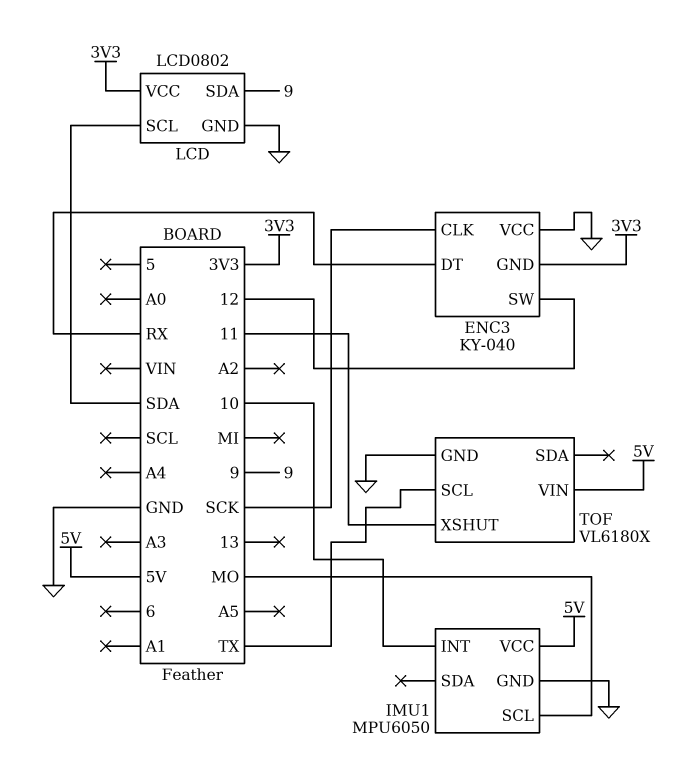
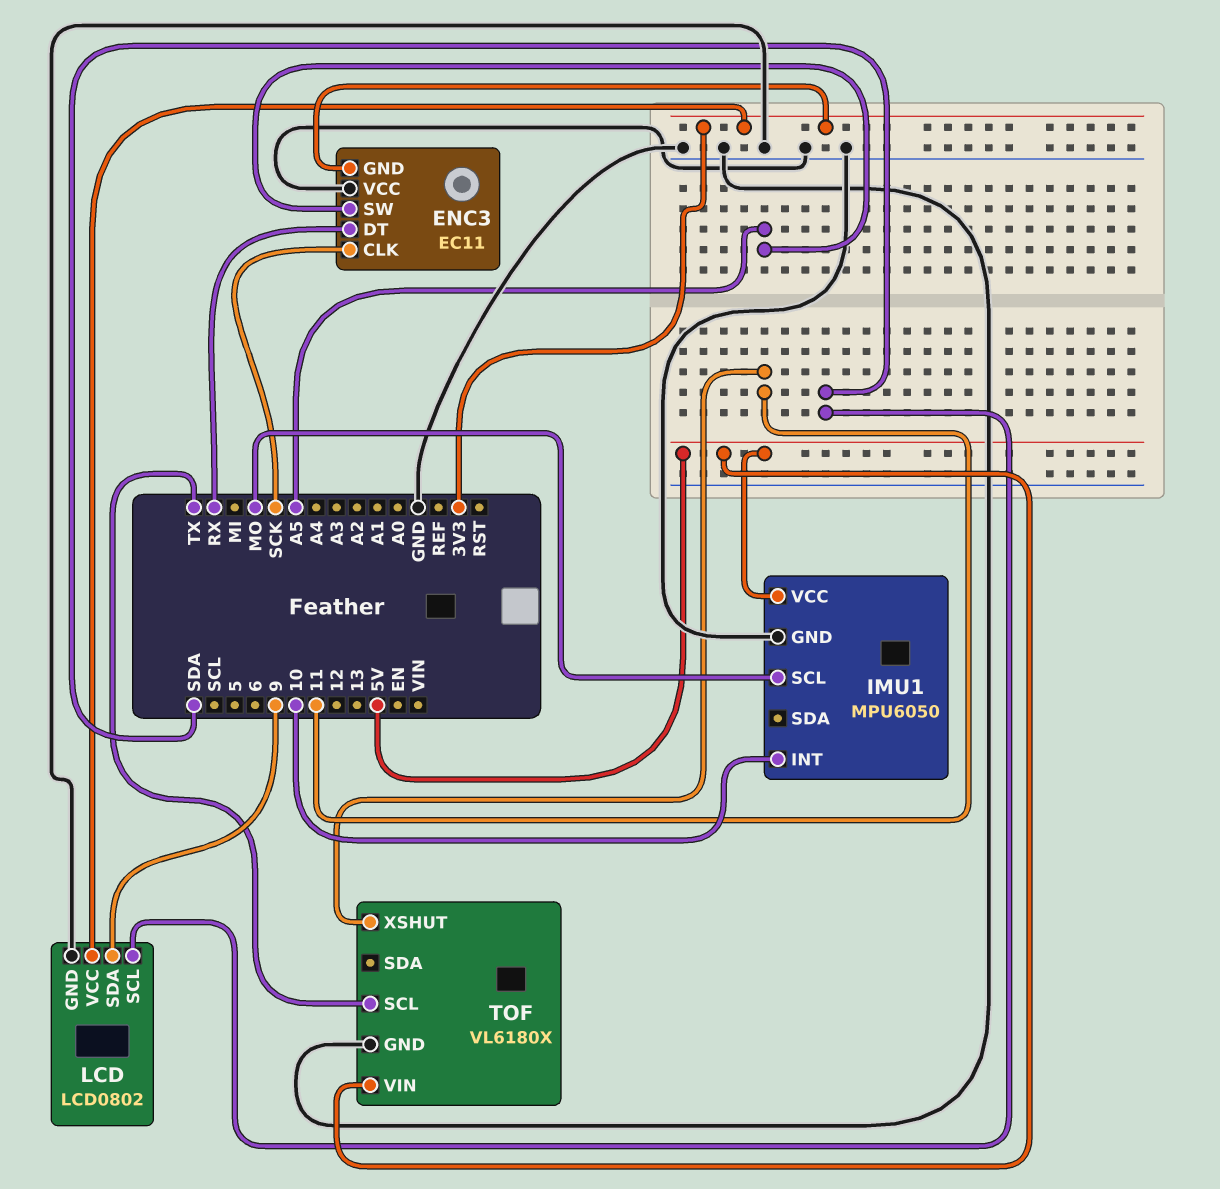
ENC3: KY-040 -> EC11
ENC3 pin SW: 12 -> A5

